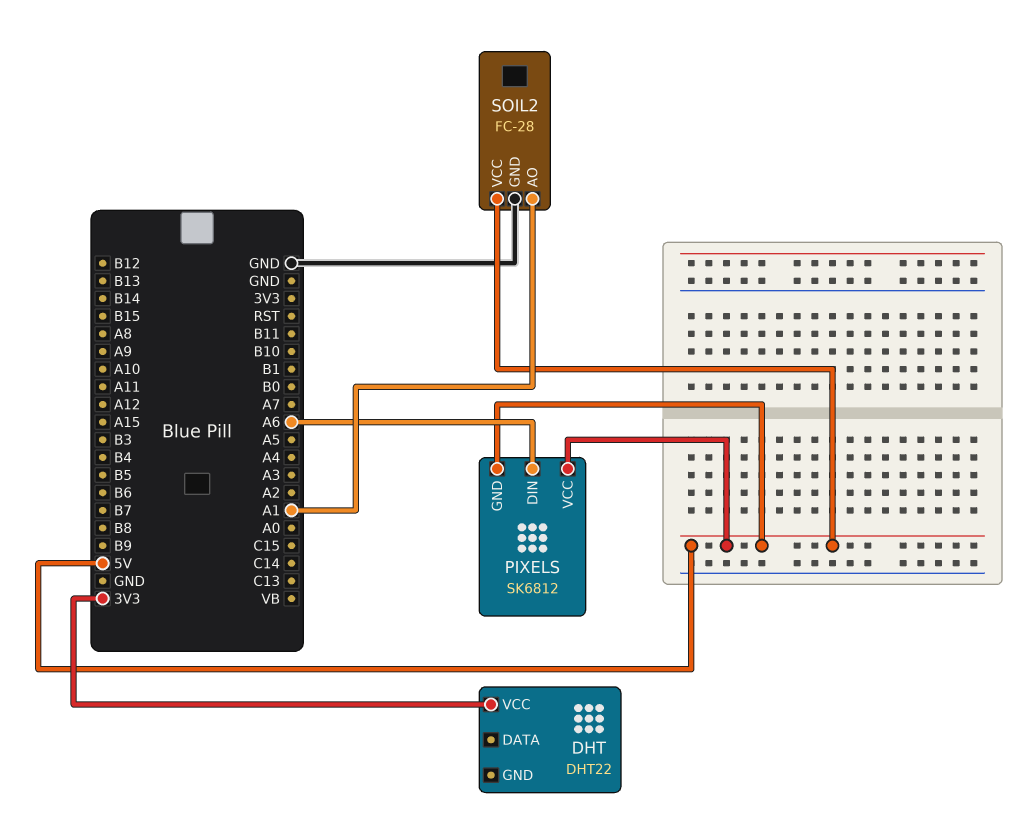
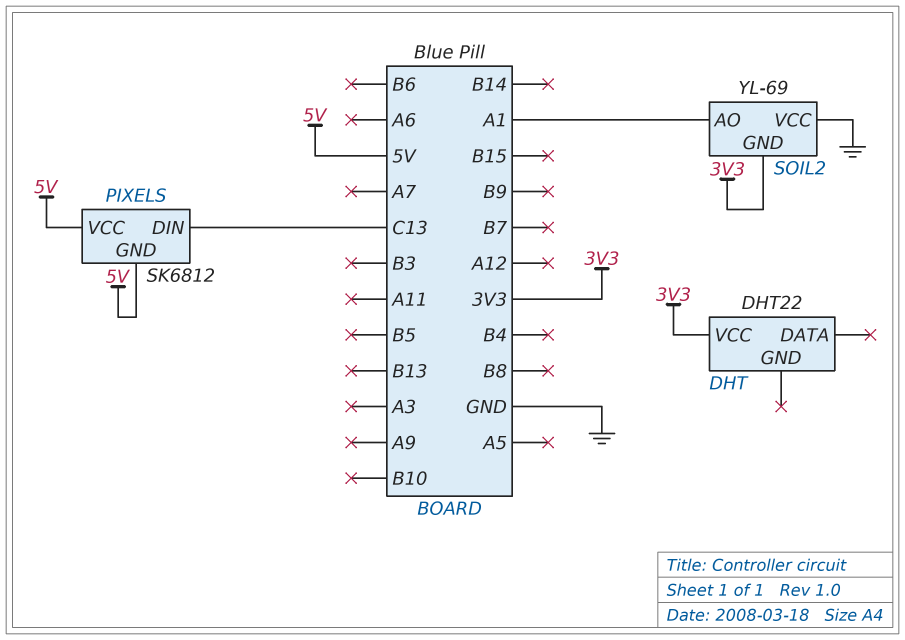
PIXELS pin DIN: A6 -> C13
SOIL2: FC-28 -> YL-69
SOIL2 pin GND: GND -> 3V3
SOIL2 pin VCC: 5V -> GND

